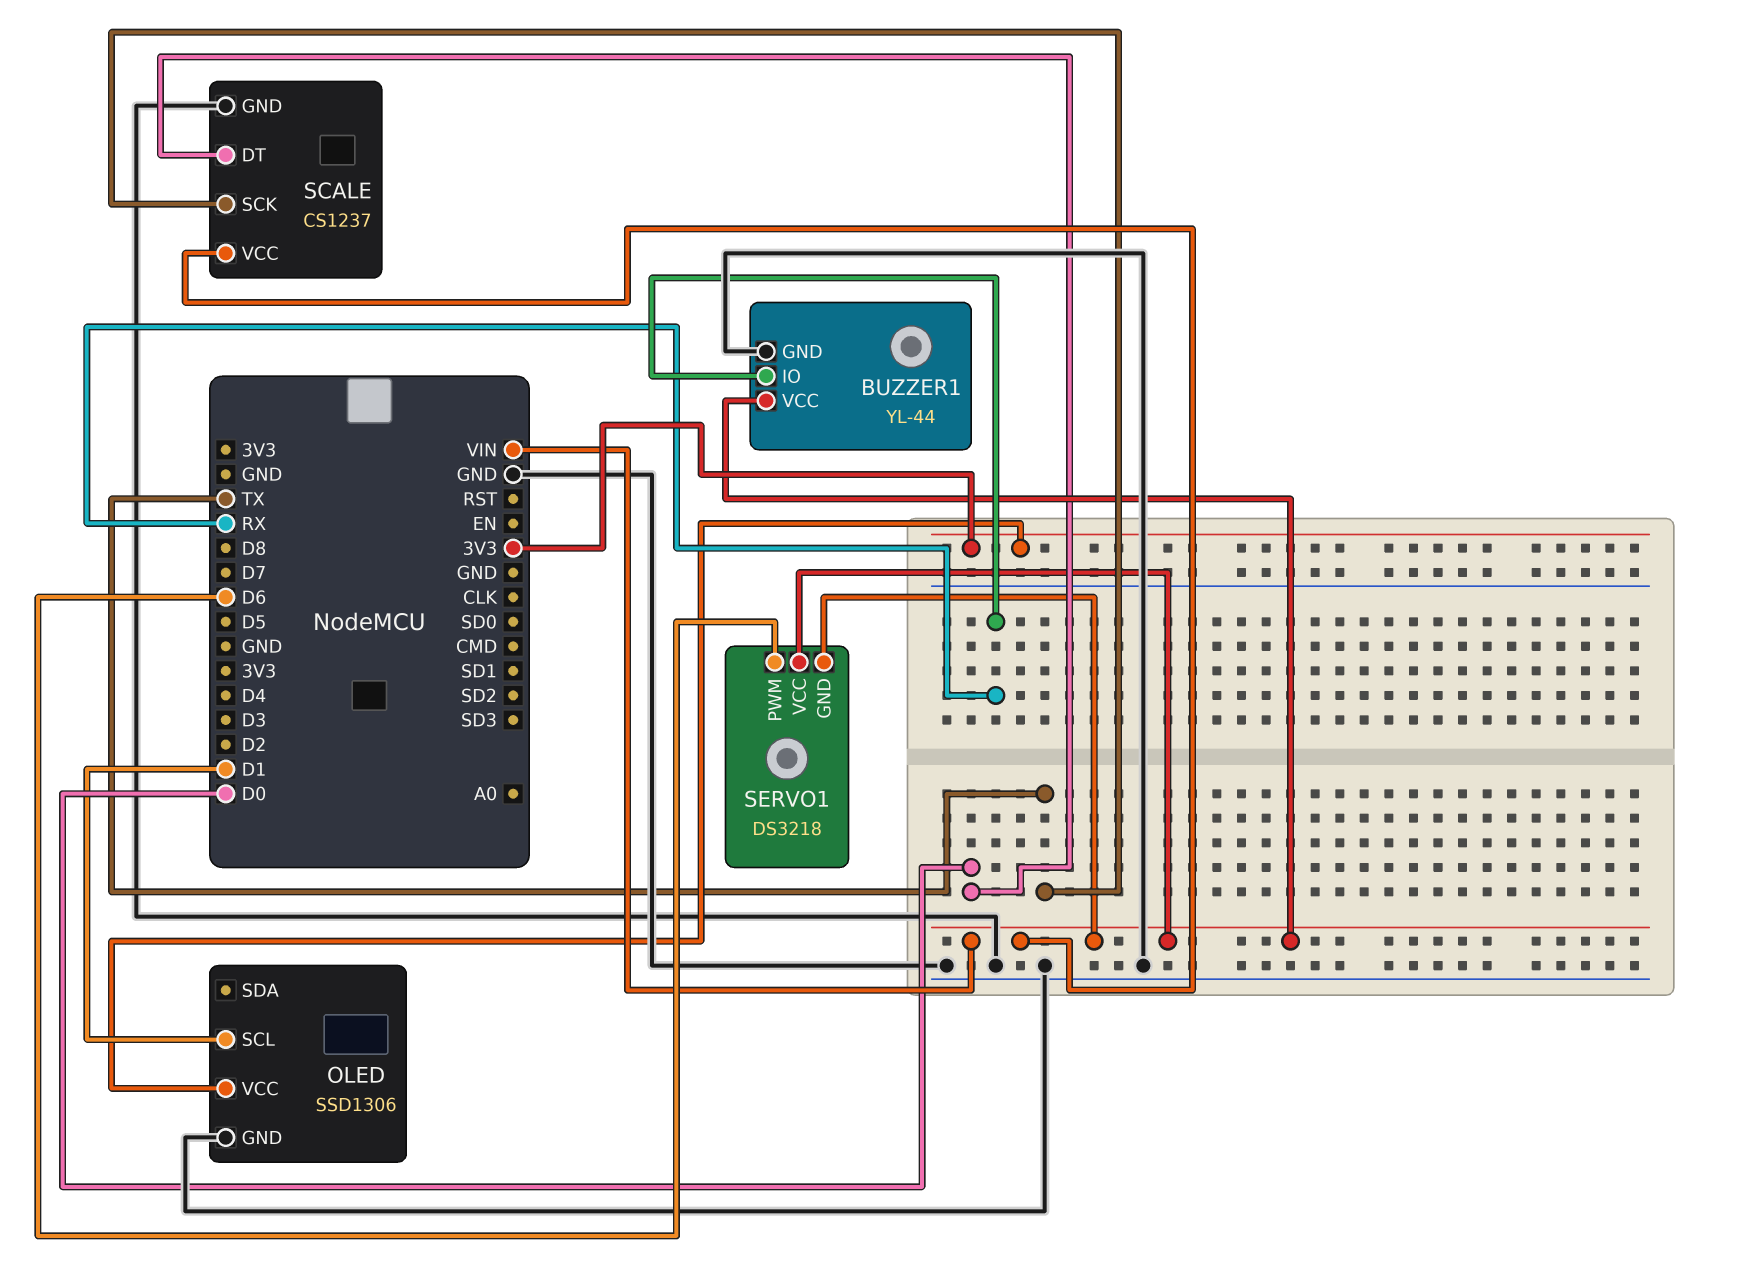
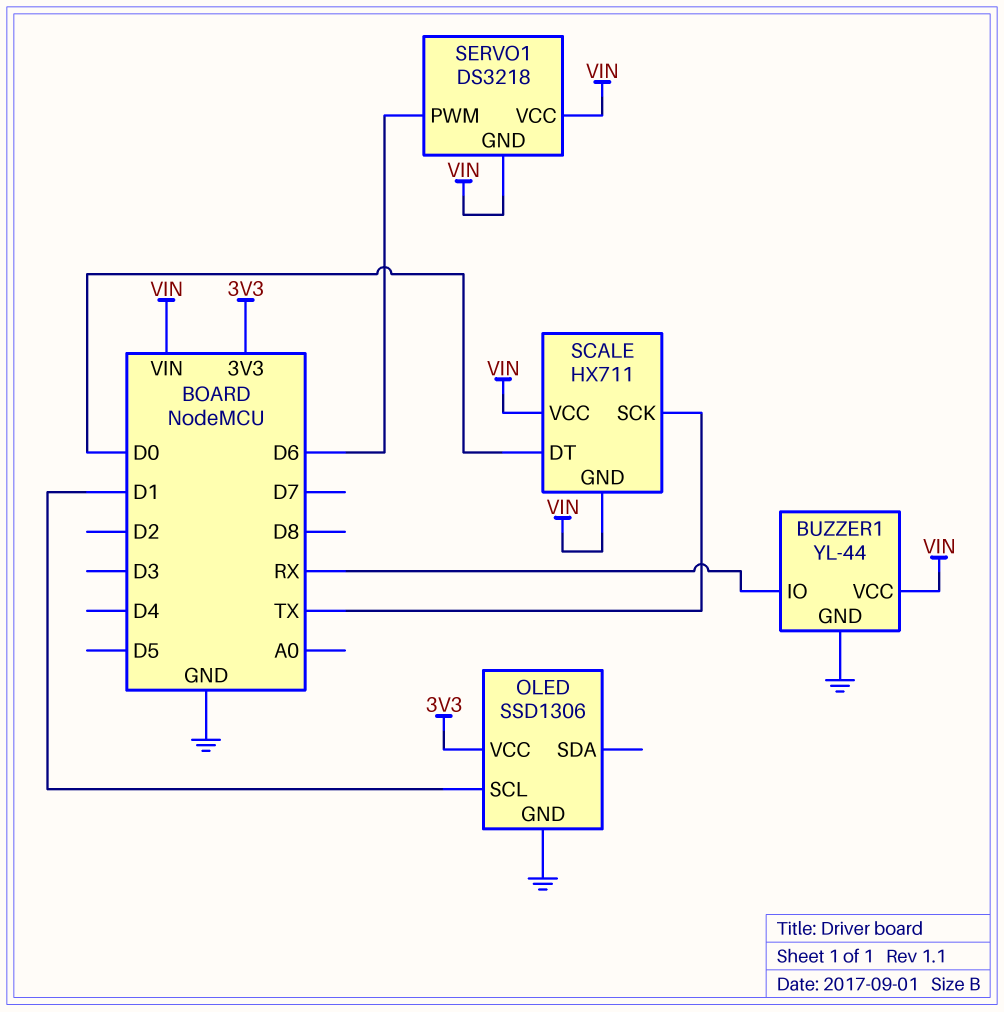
SCALE: CS1237 -> HX711
SCALE pin GND: GND -> VIN

